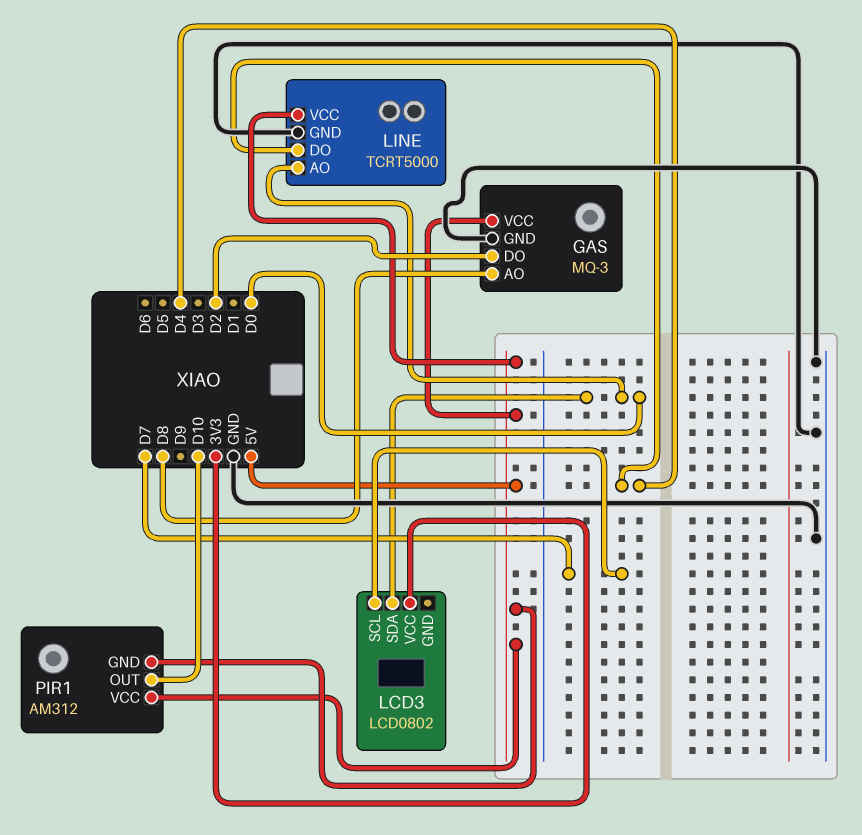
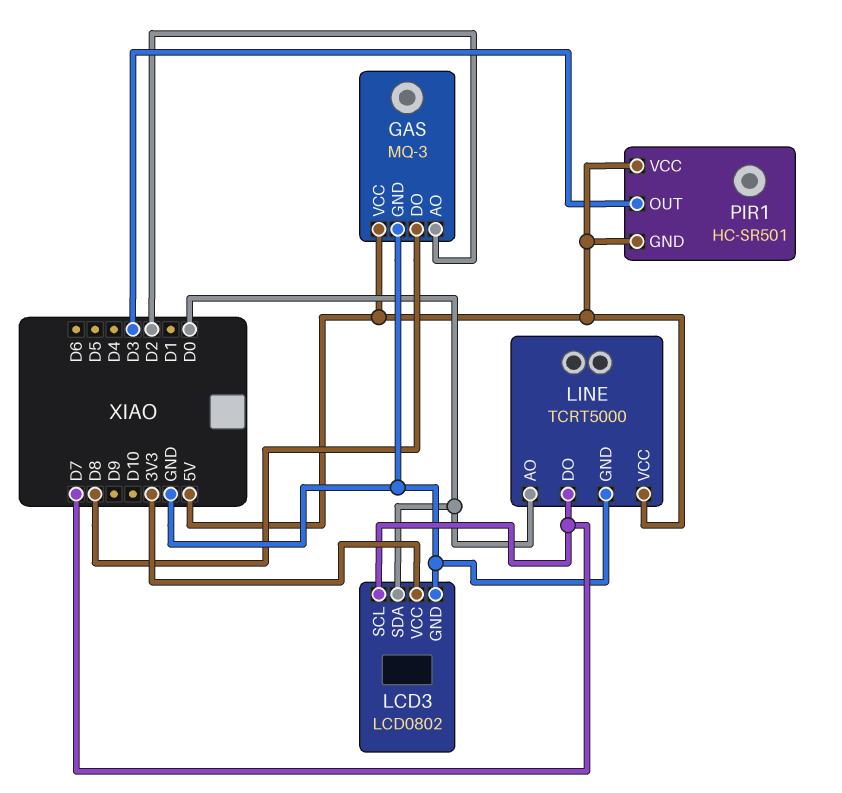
GAS pin AO: D8 -> D2
GAS pin DO: D2 -> D8
LCD3 pin GND: none -> GND
LINE pin DO: D4 -> D7
PIR1: AM312 -> HC-SR501
PIR1 pin OUT: D10 -> D3

